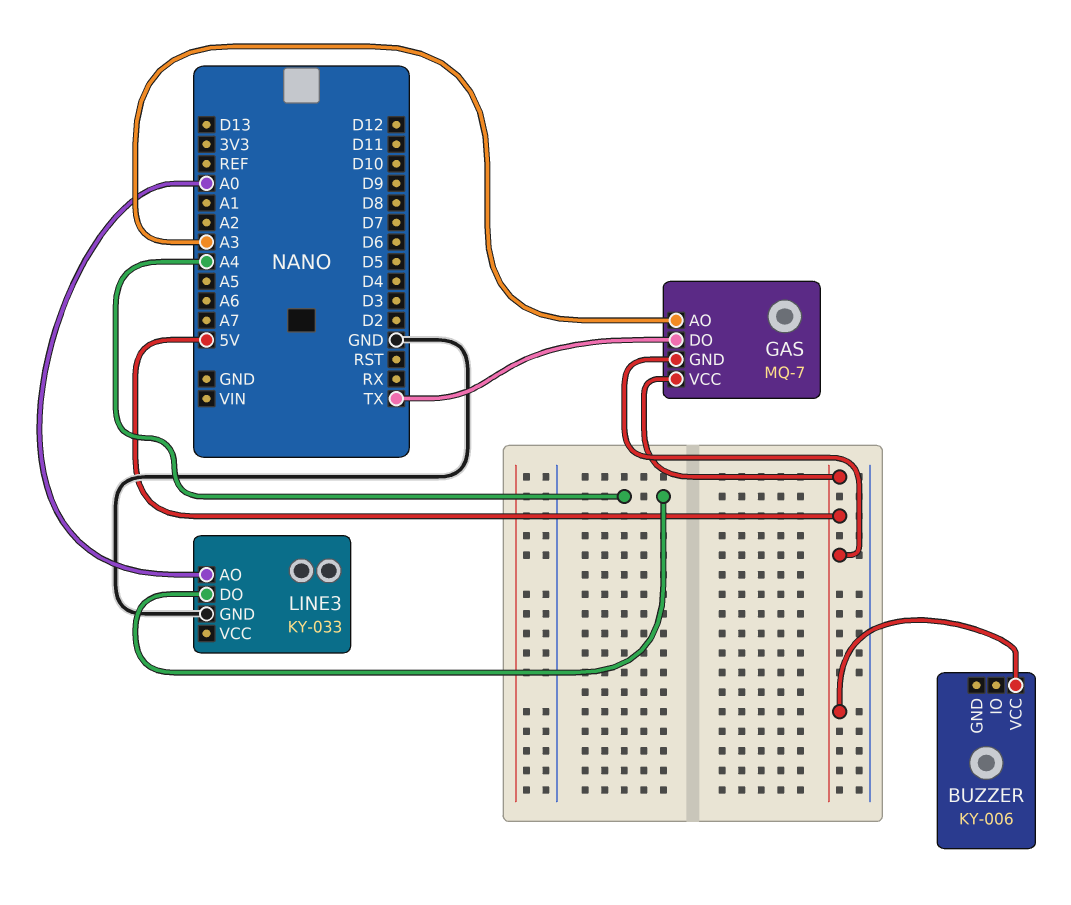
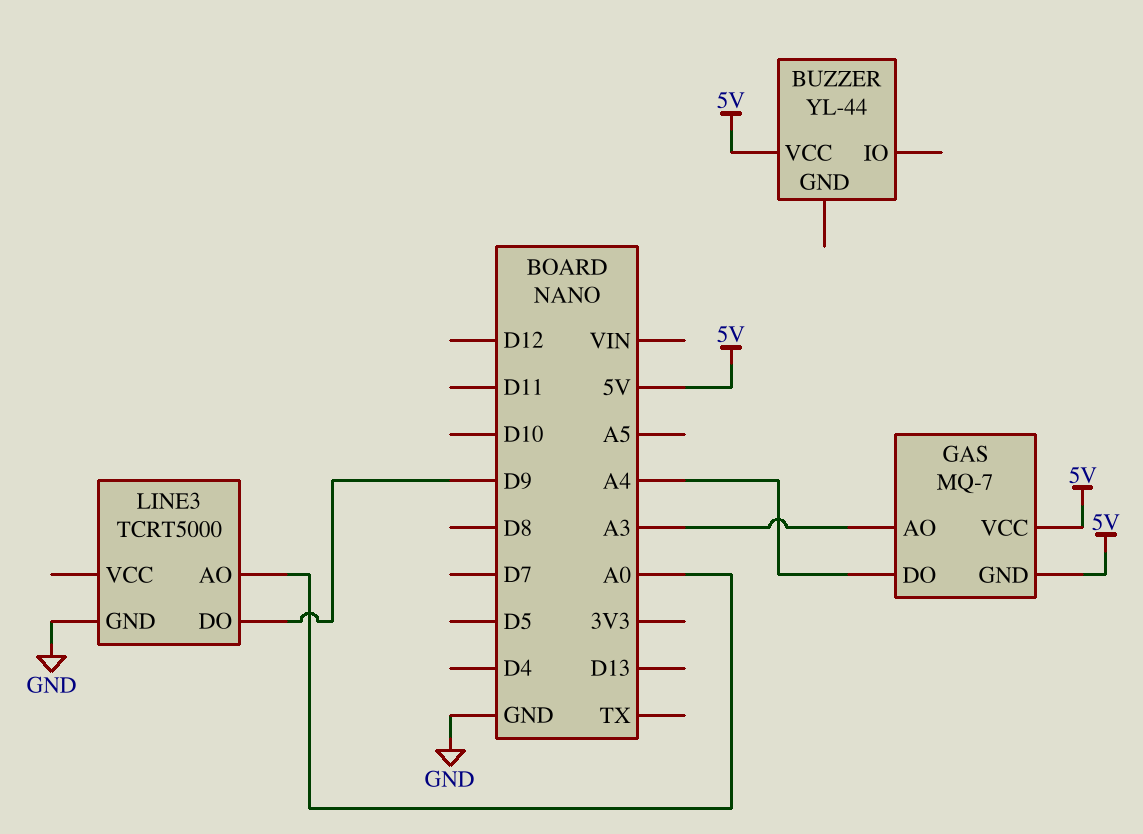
BUZZER: KY-006 -> YL-44
GAS pin DO: TX -> A4
LINE3: KY-033 -> TCRT5000
LINE3 pin DO: A4 -> D9

